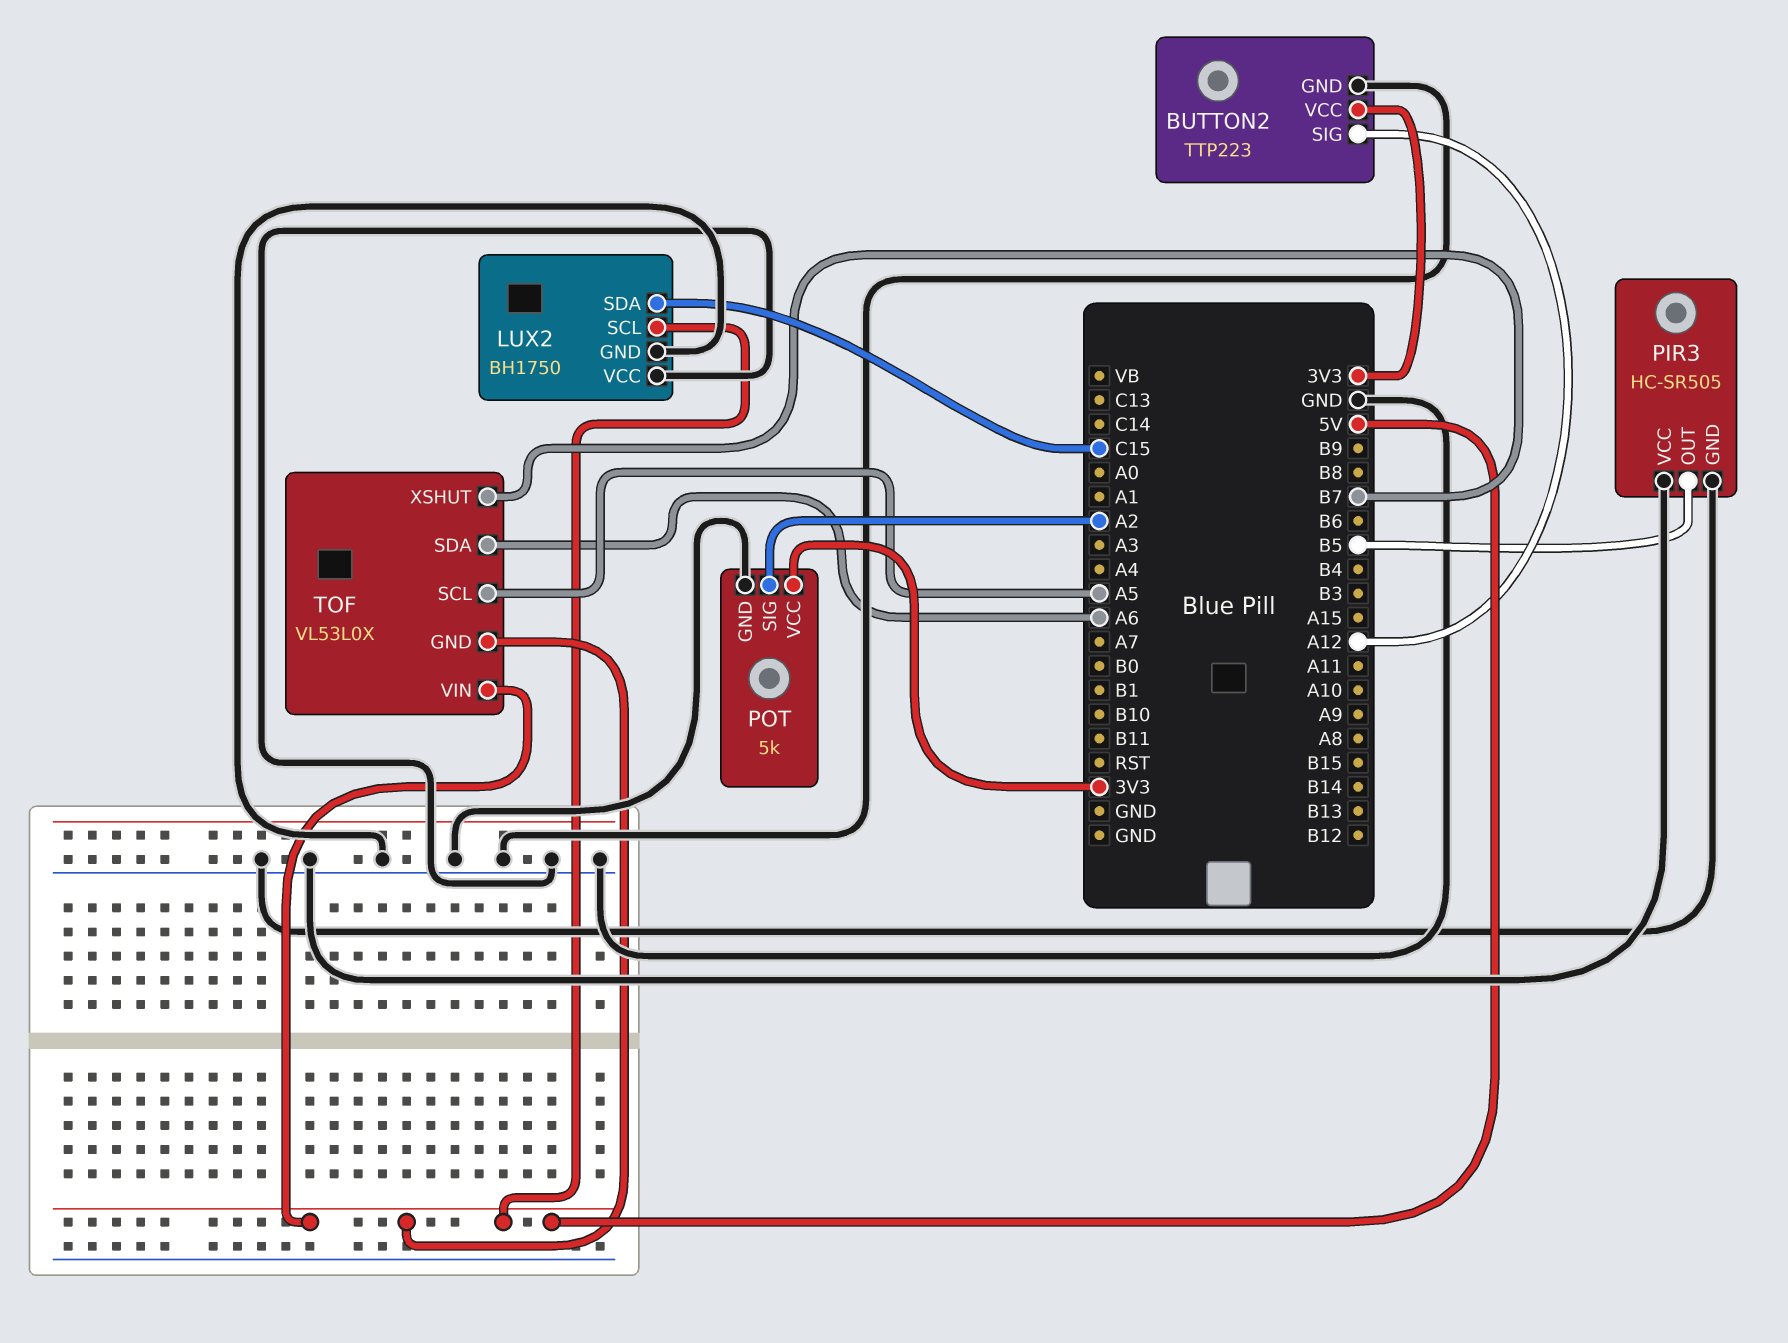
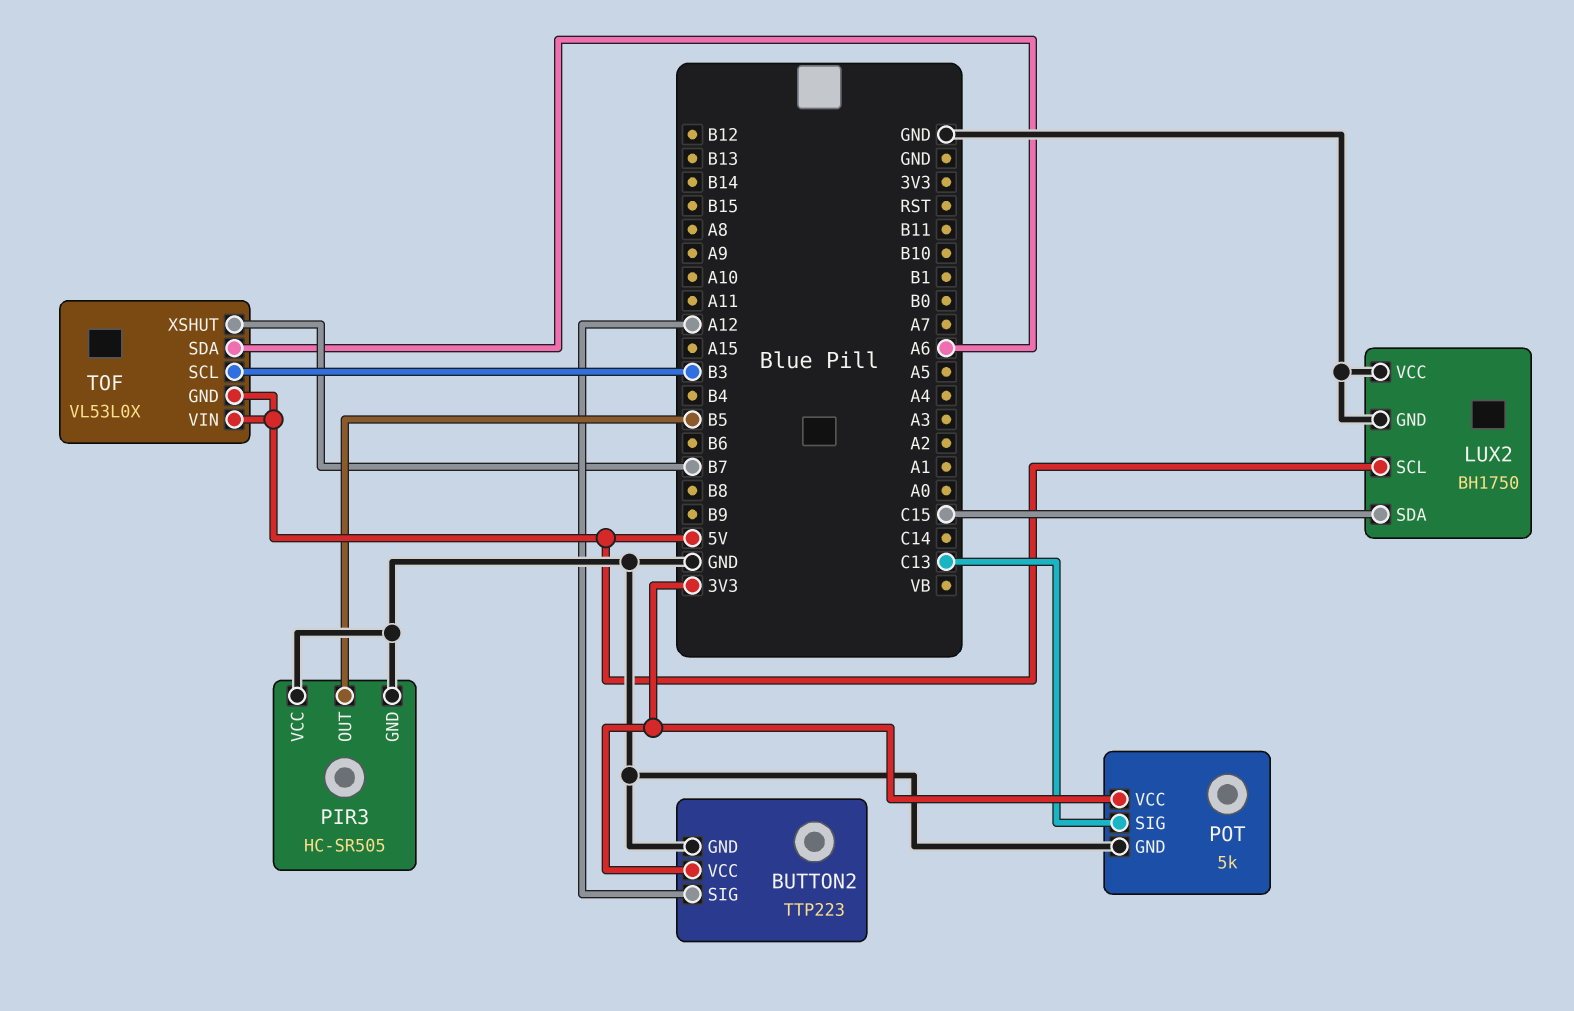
POT pin SIG: A2 -> C13
TOF pin SCL: A5 -> B3

